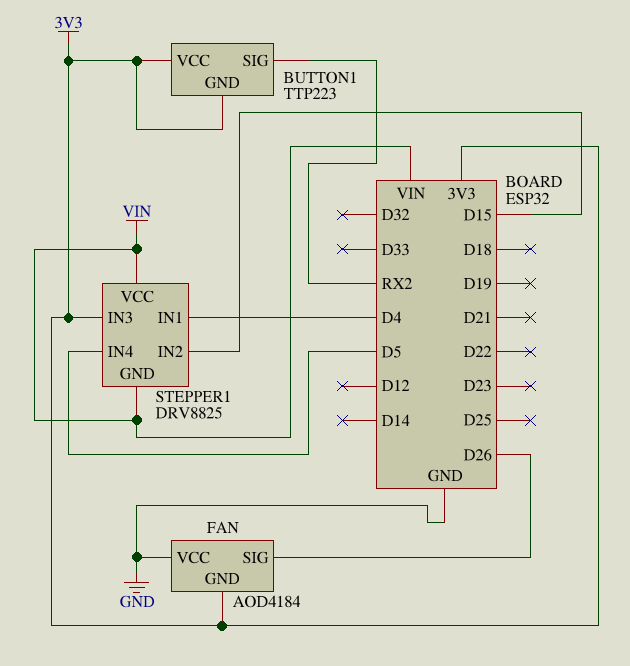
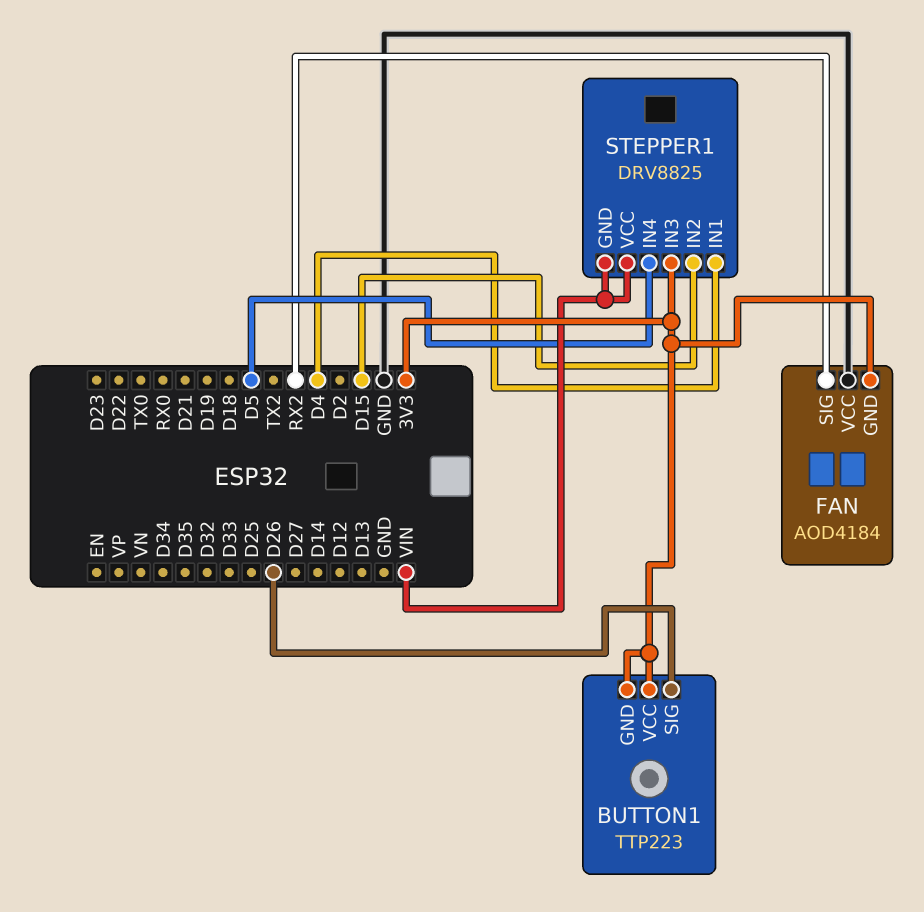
BUTTON1 pin SIG: RX2 -> D26
FAN pin SIG: D26 -> RX2

